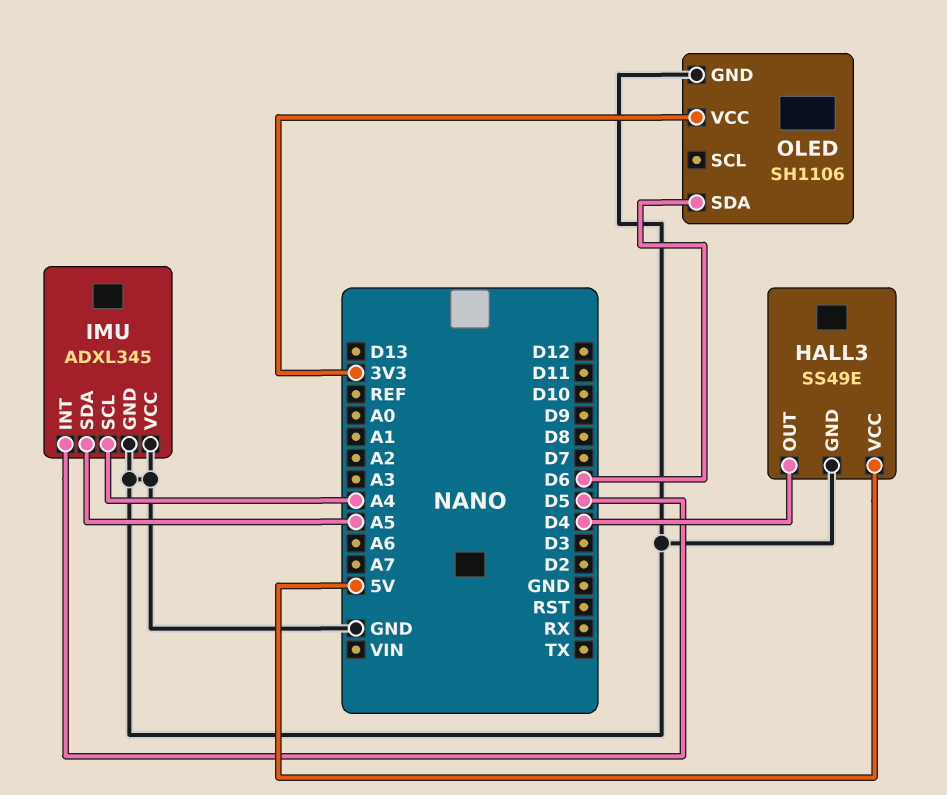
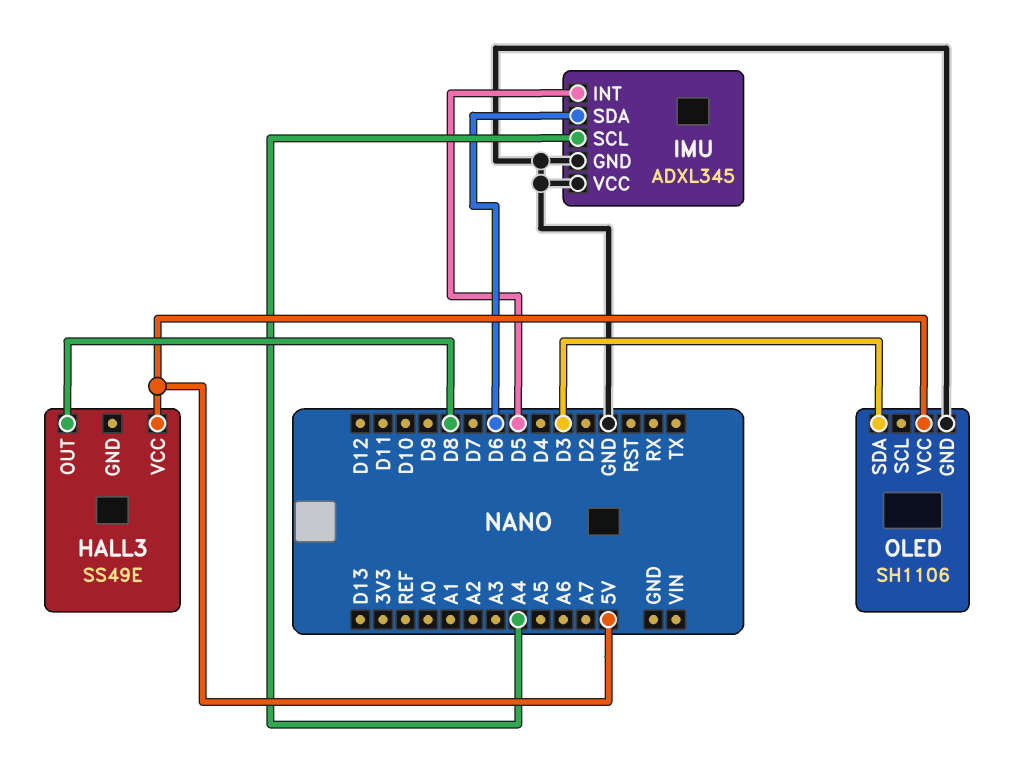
HALL3 pin GND: GND -> none
HALL3 pin OUT: D4 -> D8
IMU pin SDA: A5 -> D6
OLED pin SDA: D6 -> D3
OLED pin VCC: 3V3 -> 5V

